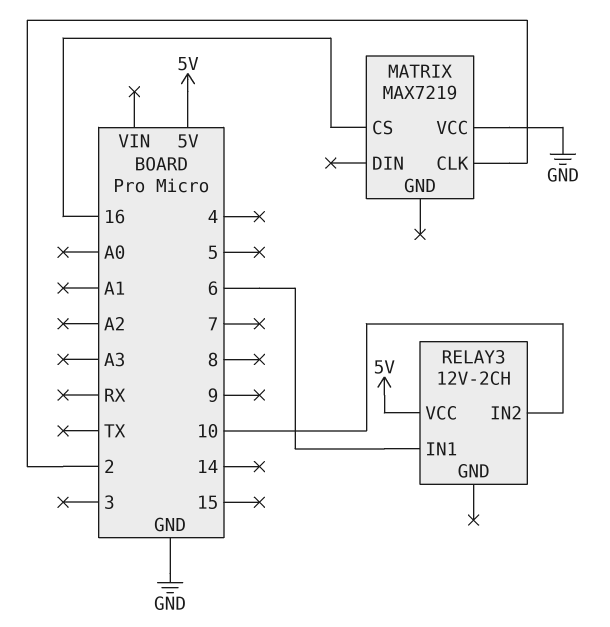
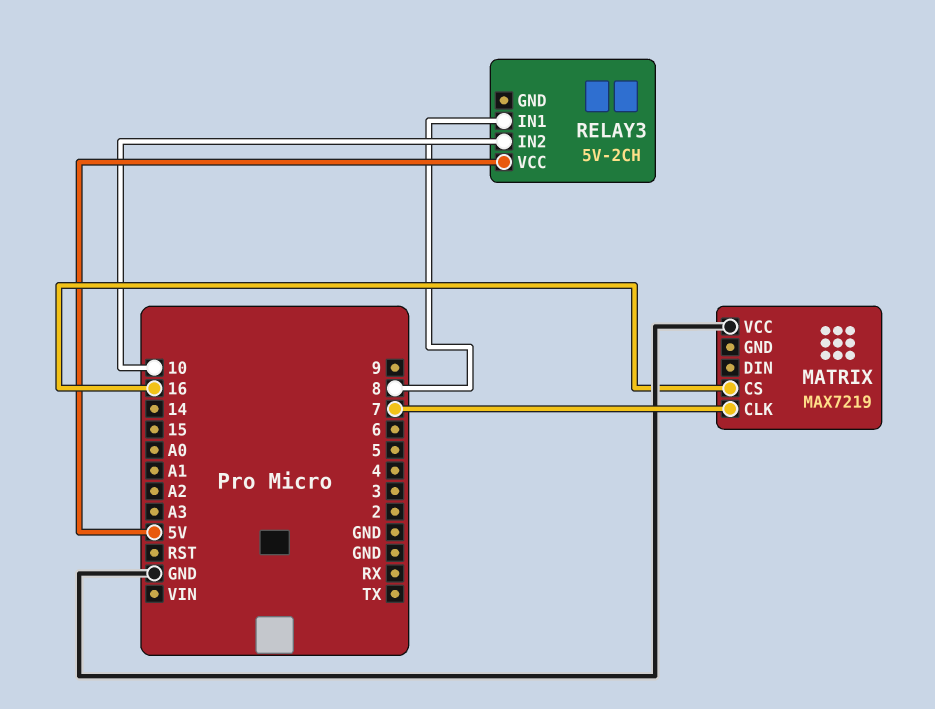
MATRIX pin CLK: 2 -> 7
RELAY3: 12V-2CH -> 5V-2CH
RELAY3 pin IN1: 6 -> 8

